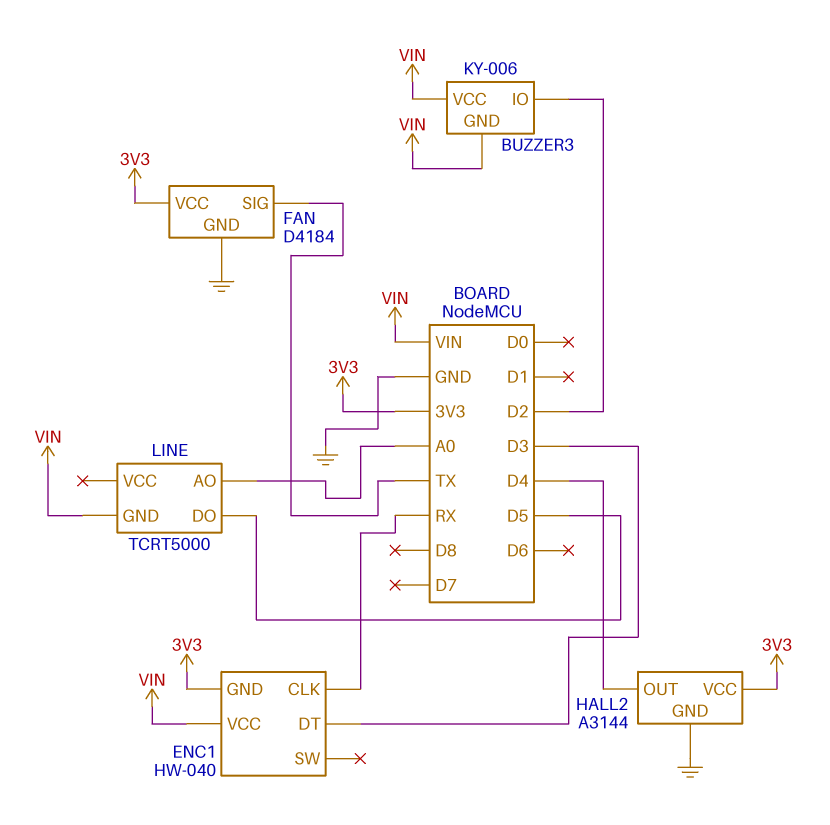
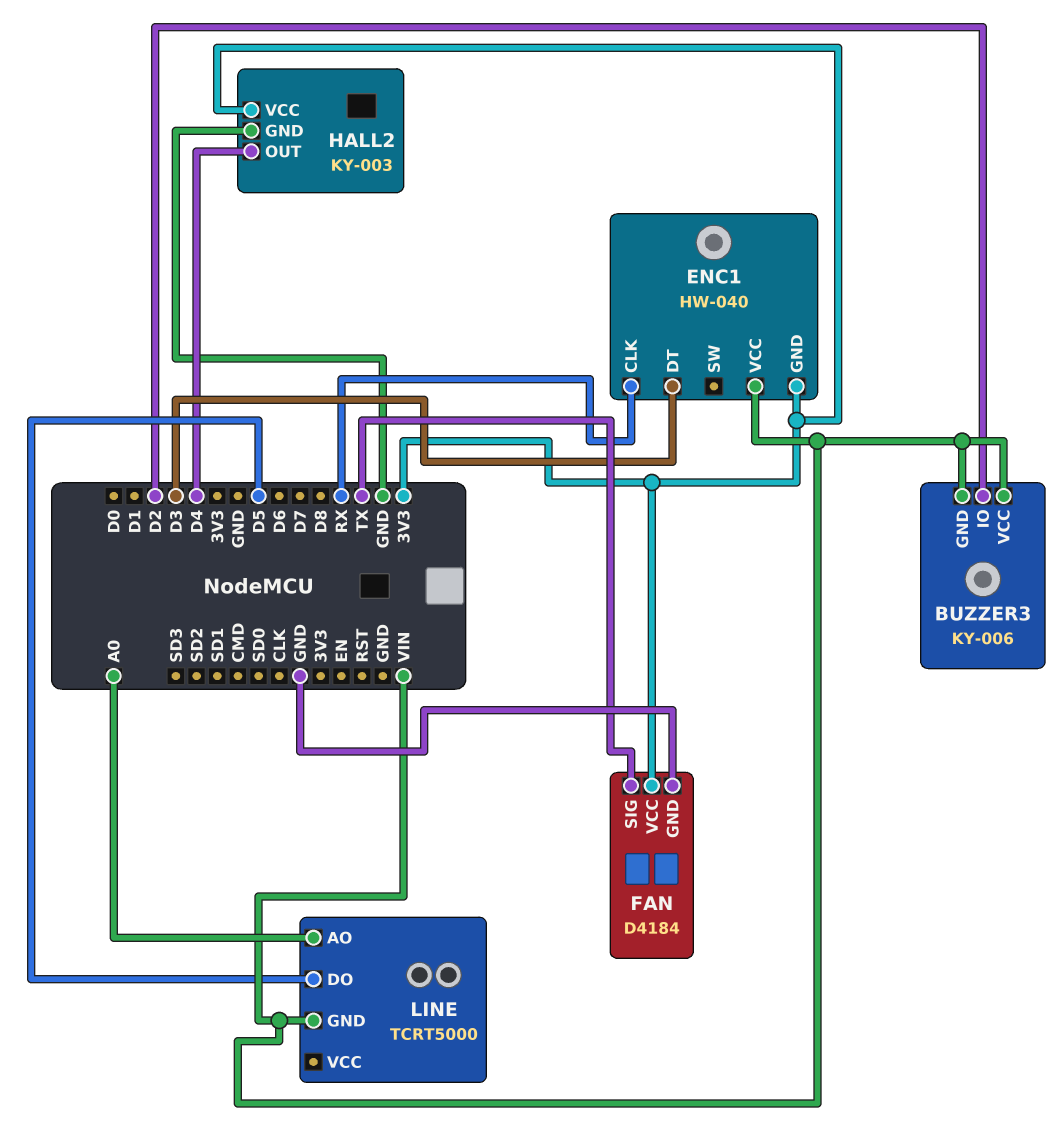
HALL2: A3144 -> KY-003

